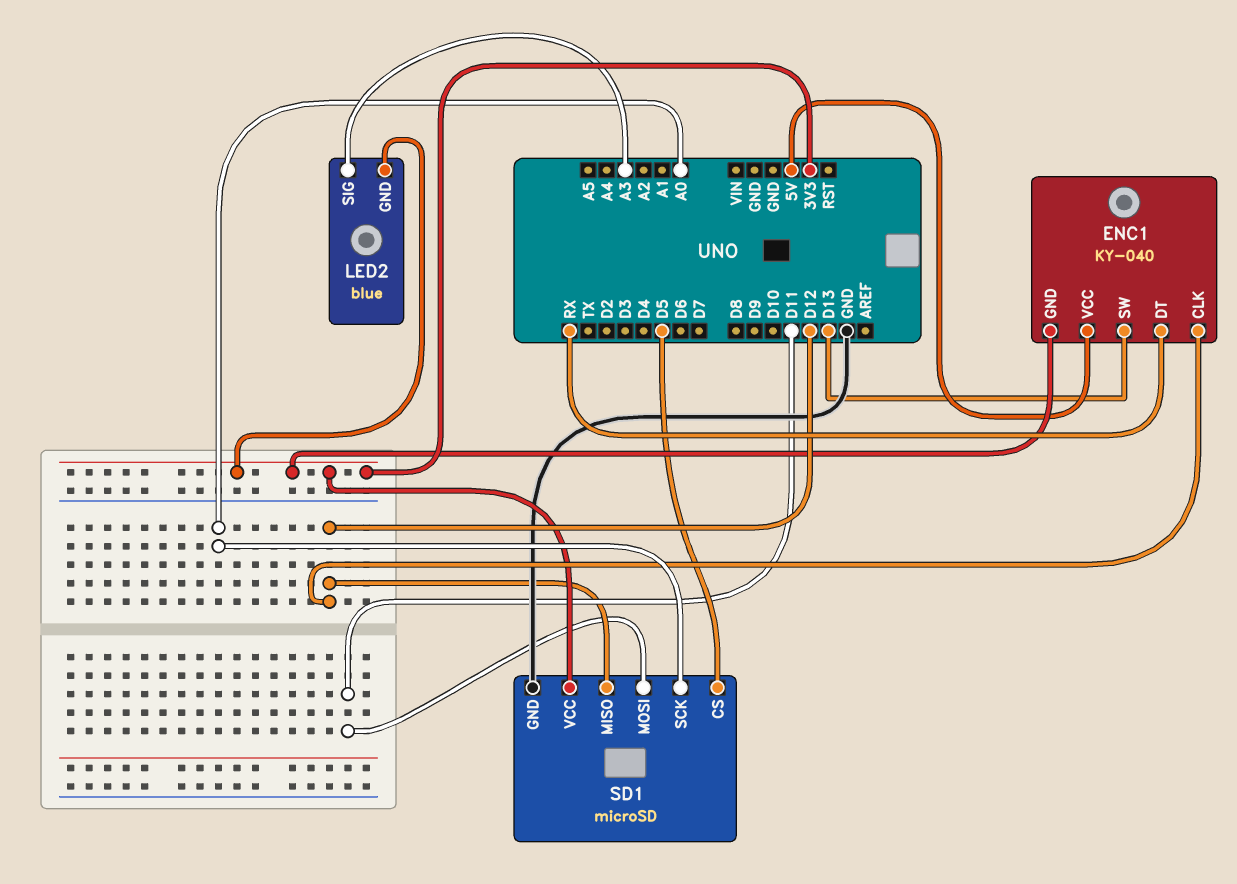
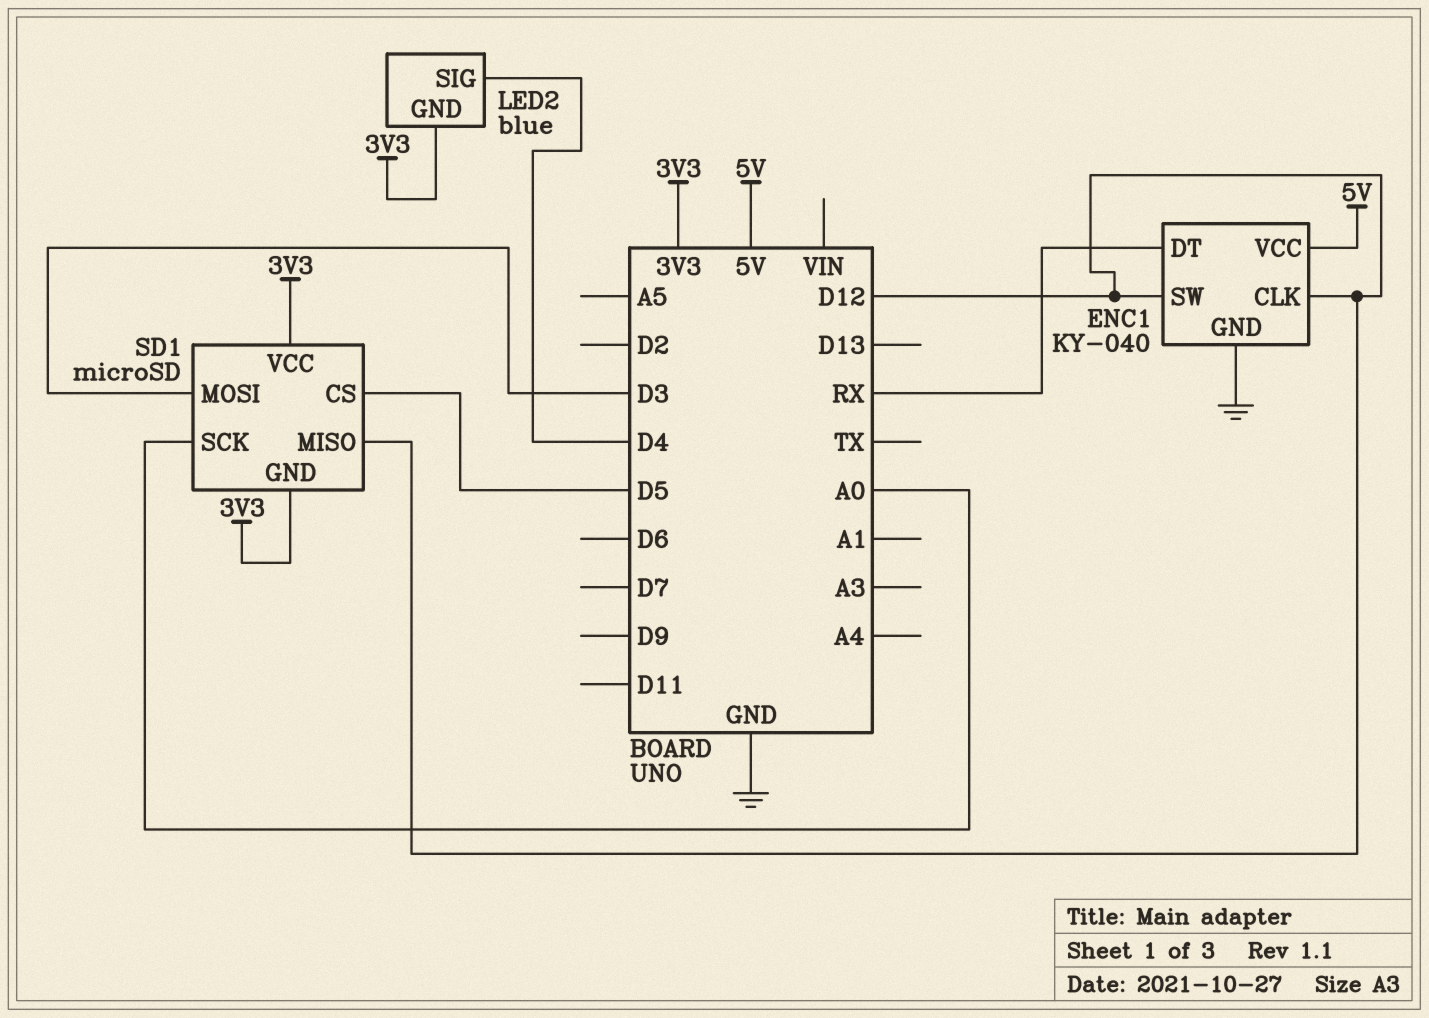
ENC1 pin GND: 3V3 -> GND
ENC1 pin SW: D13 -> D12
LED2 pin SIG: A3 -> D4
SD1 pin GND: GND -> 3V3
SD1 pin MOSI: D11 -> D3

